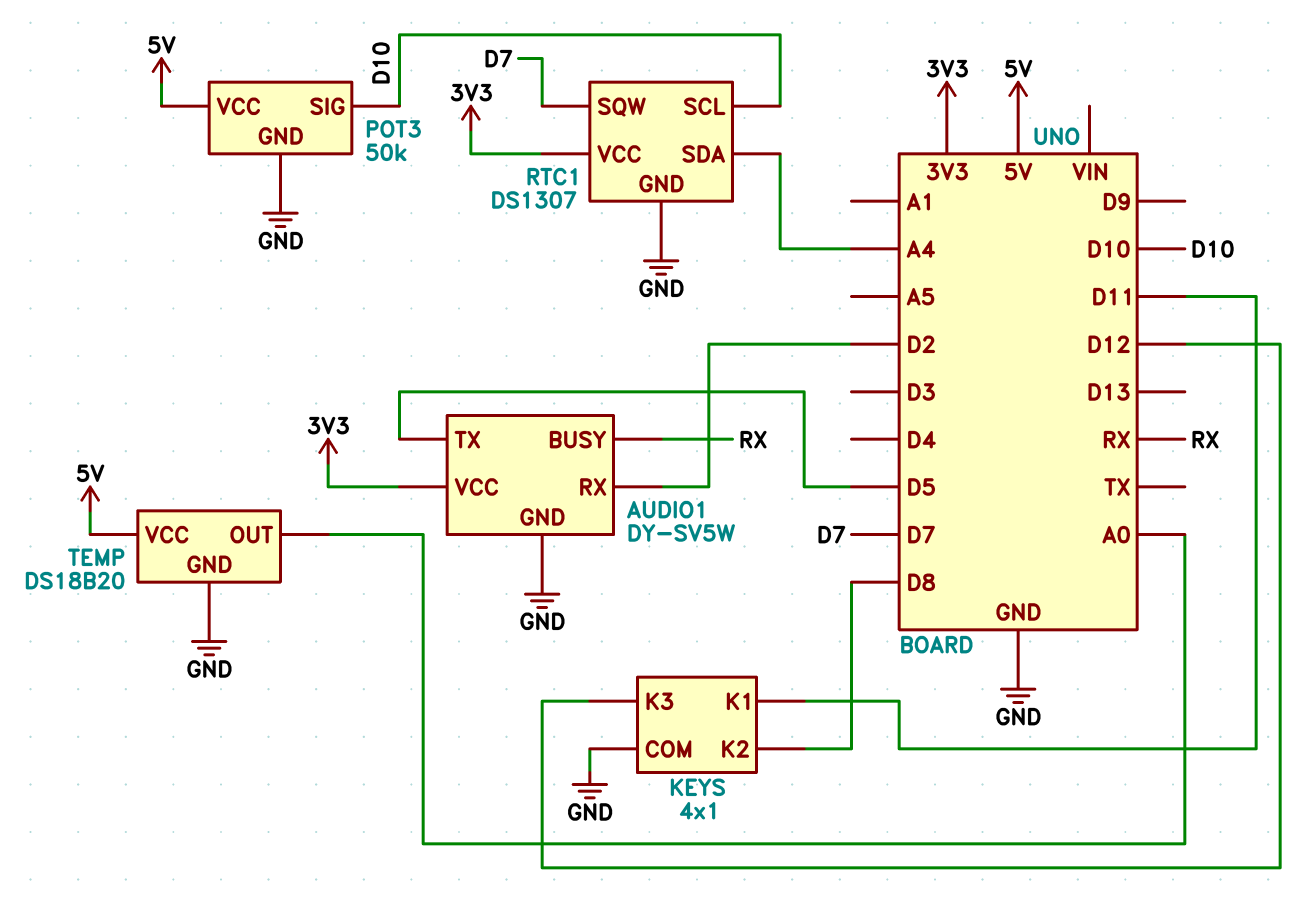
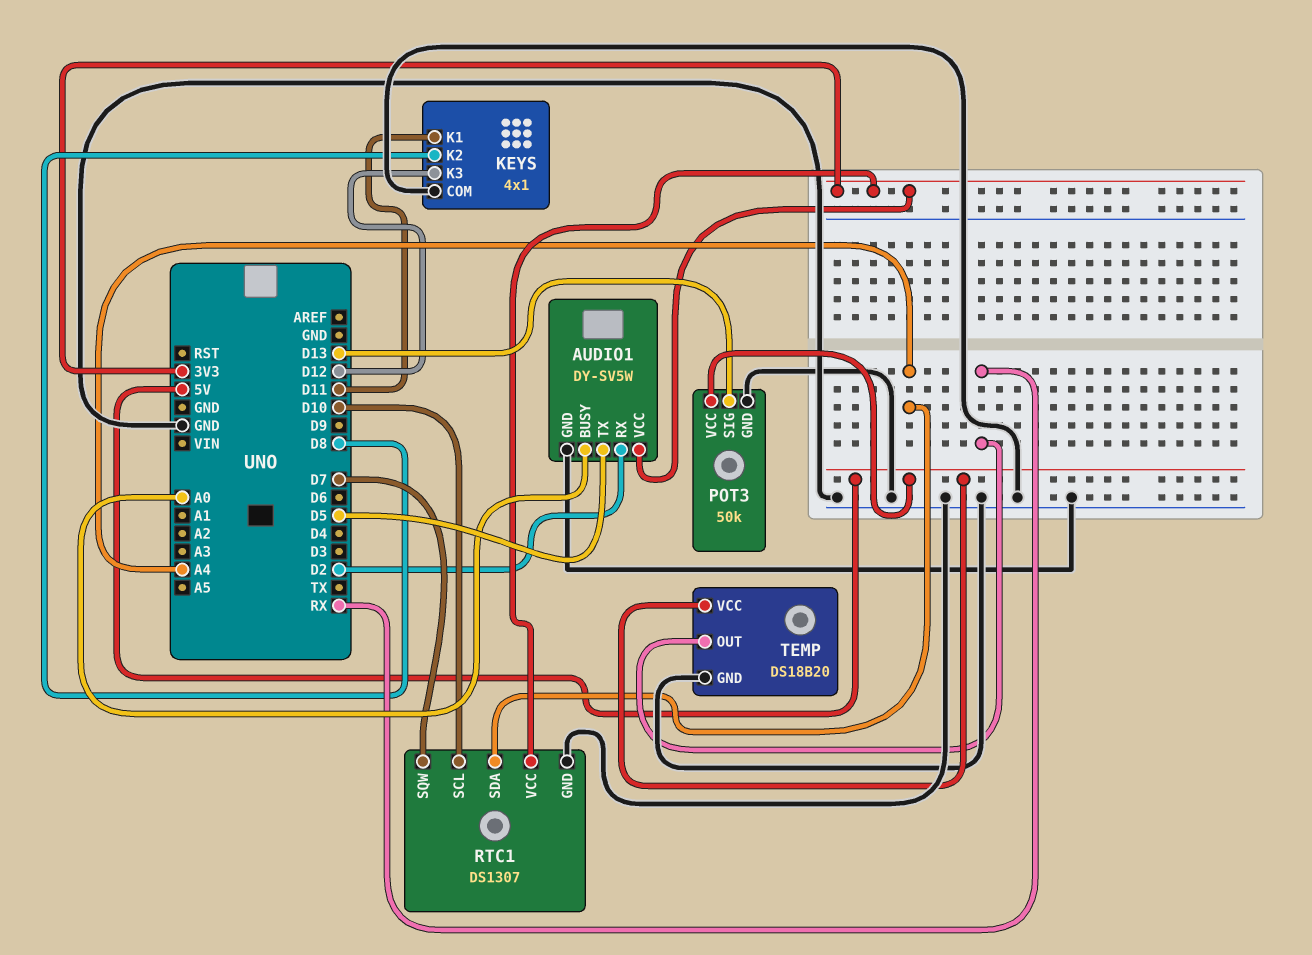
AUDIO1 pin BUSY: RX -> A0
POT3 pin SIG: D10 -> D13
TEMP pin OUT: A0 -> RX

